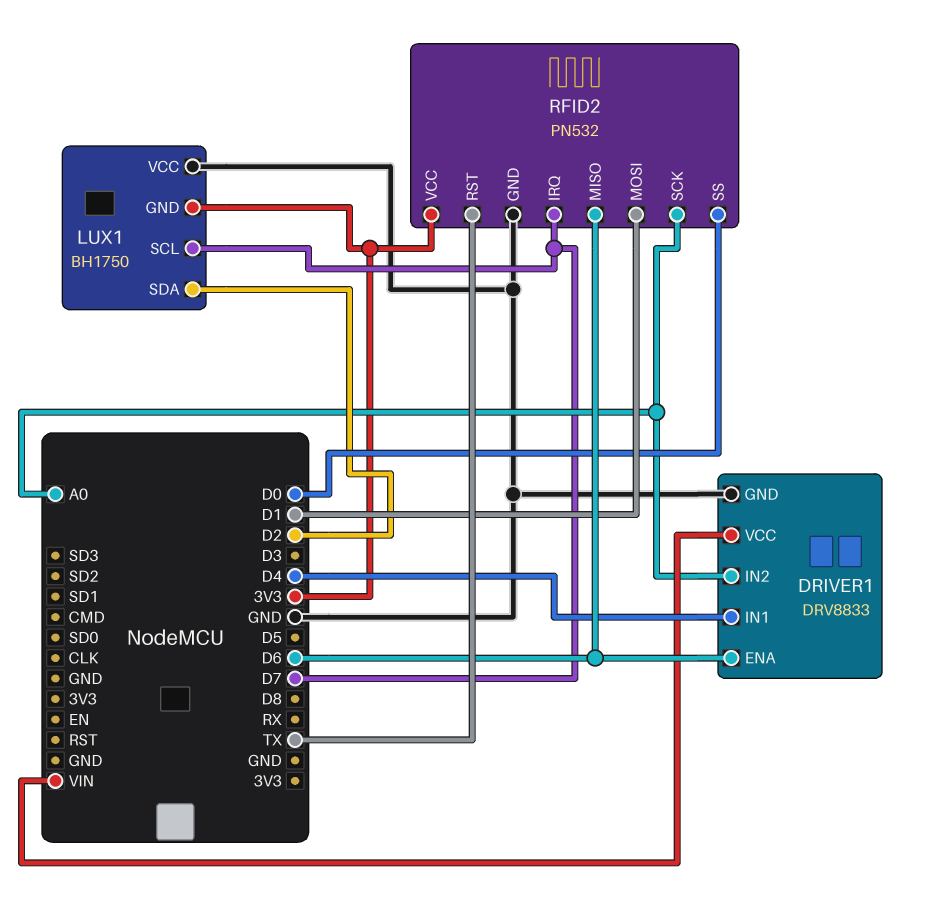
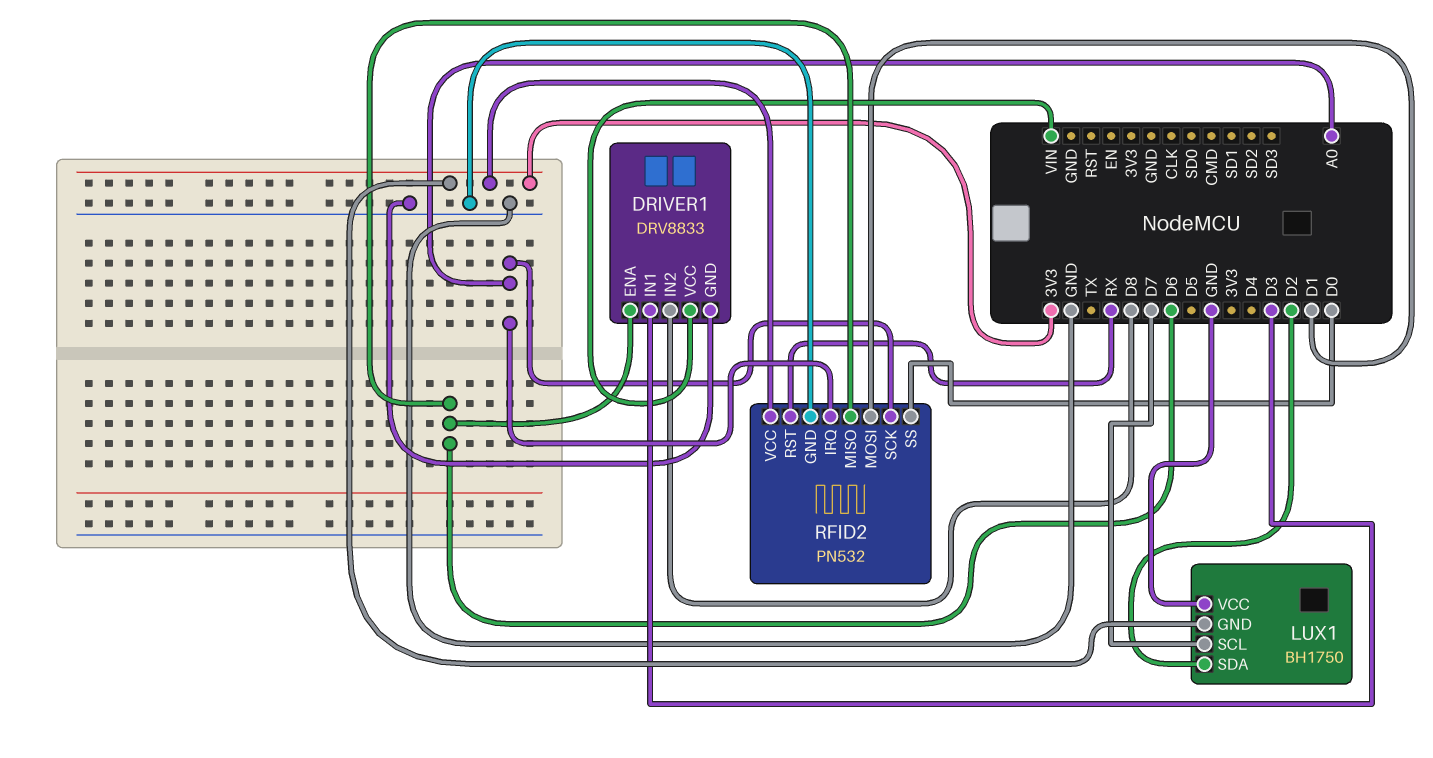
DRIVER1 pin IN1: D4 -> D3
DRIVER1 pin IN2: A0 -> D8
RFID2 pin IRQ: D7 -> A0
RFID2 pin RST: TX -> RX

